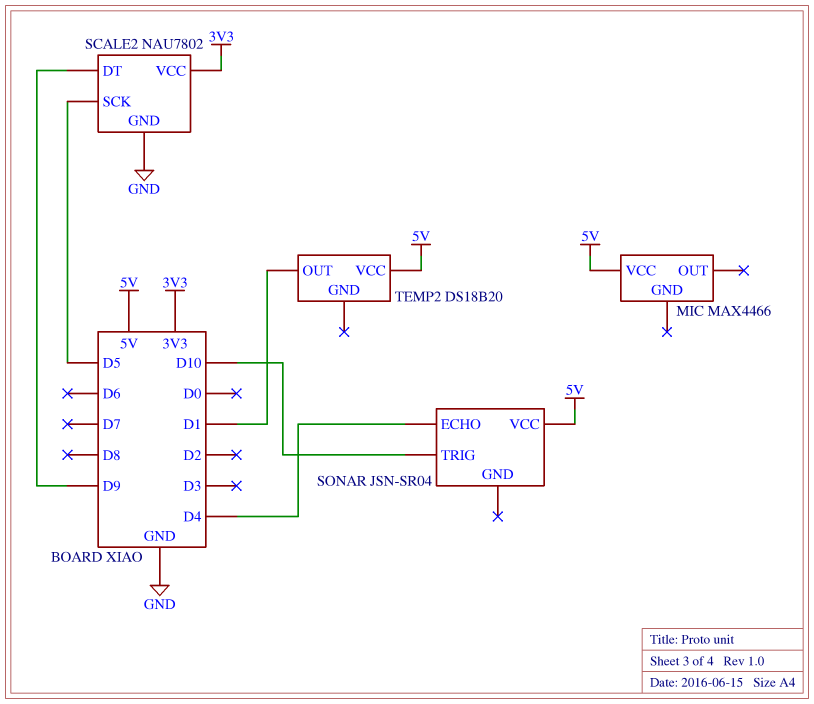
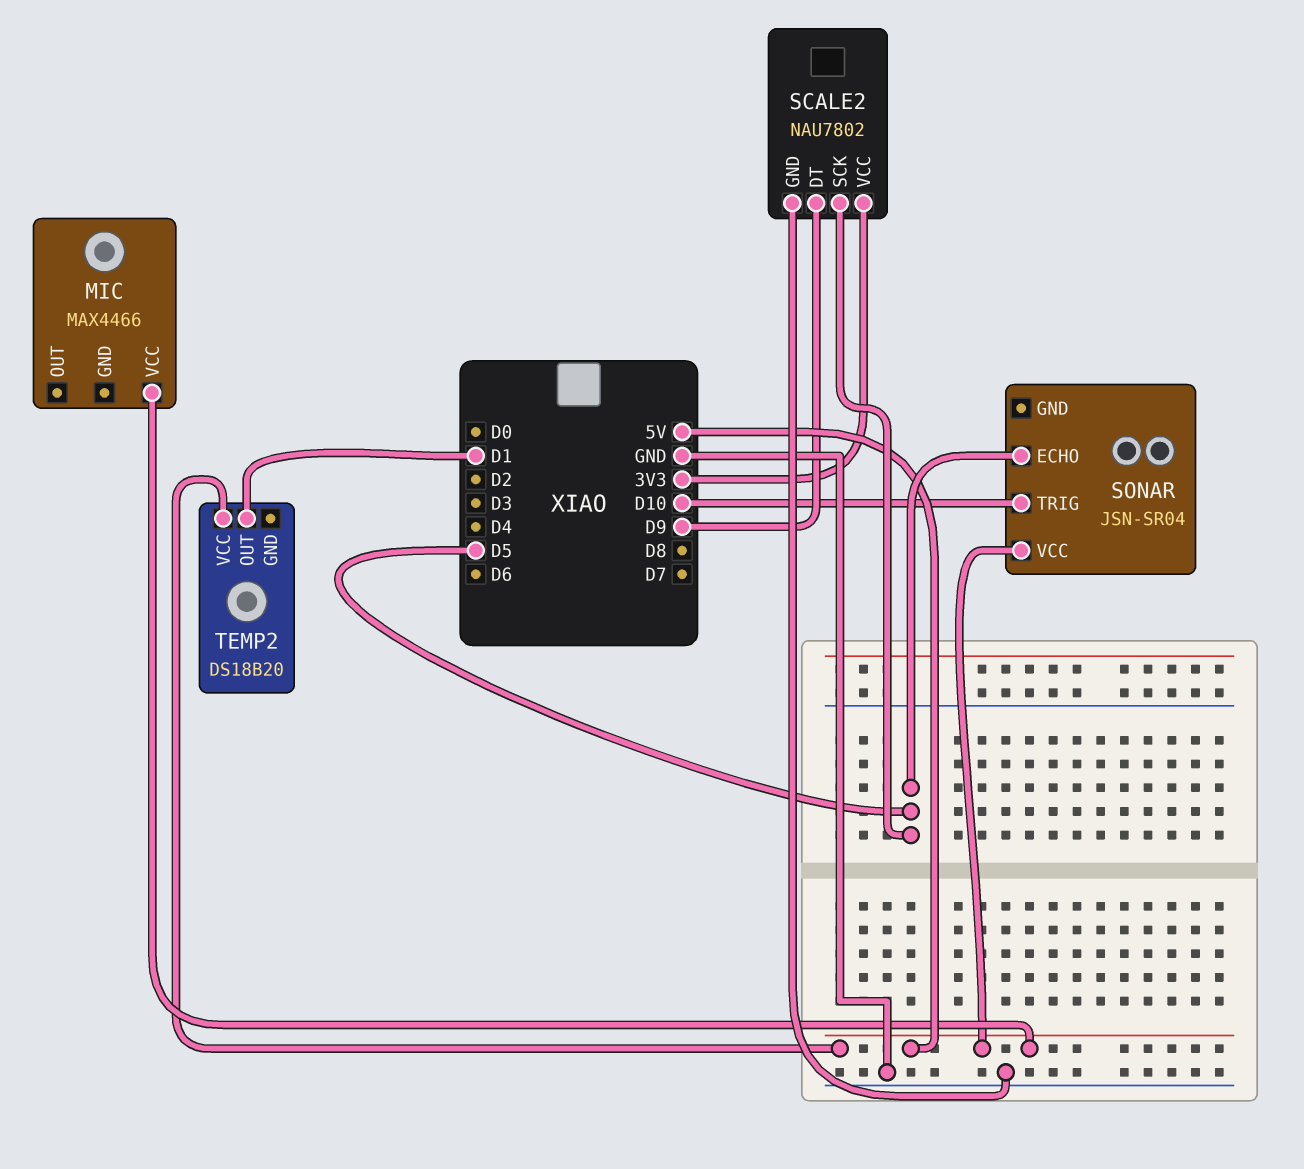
SONAR pin ECHO: D4 -> D5

